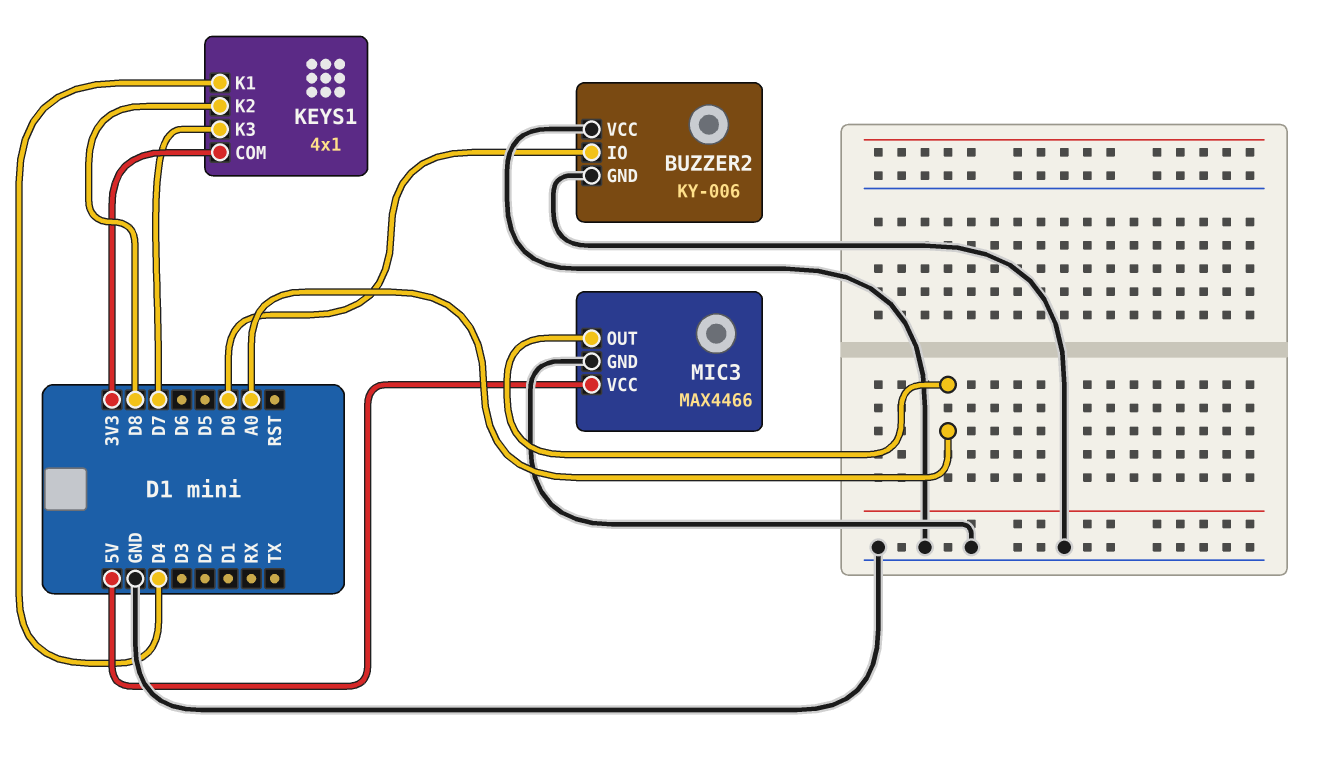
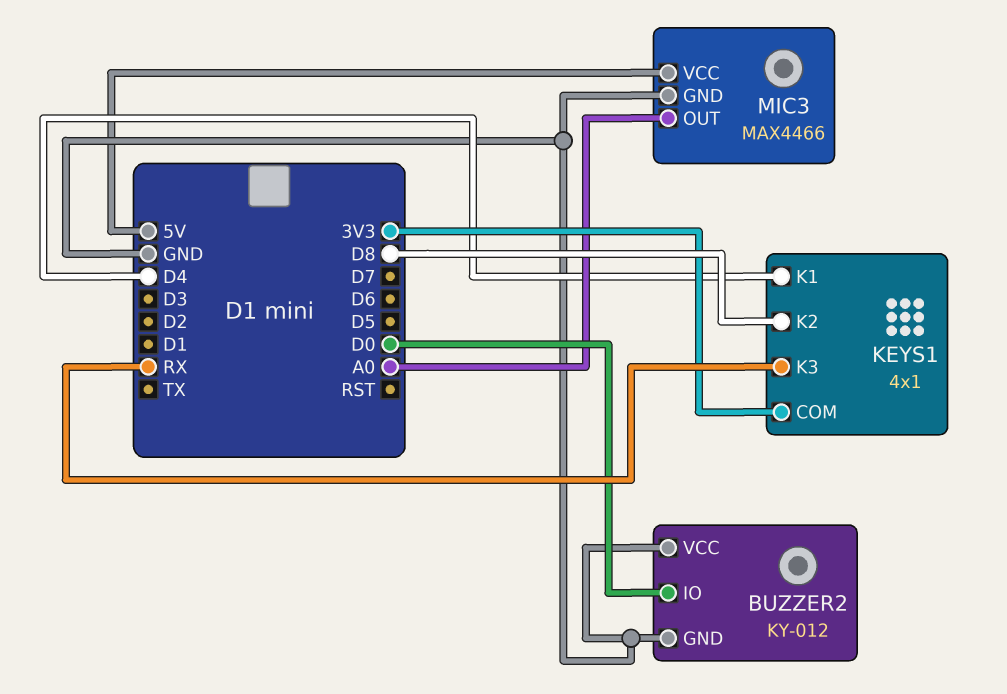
BUZZER2: KY-006 -> KY-012
KEYS1 pin K3: D7 -> RX

